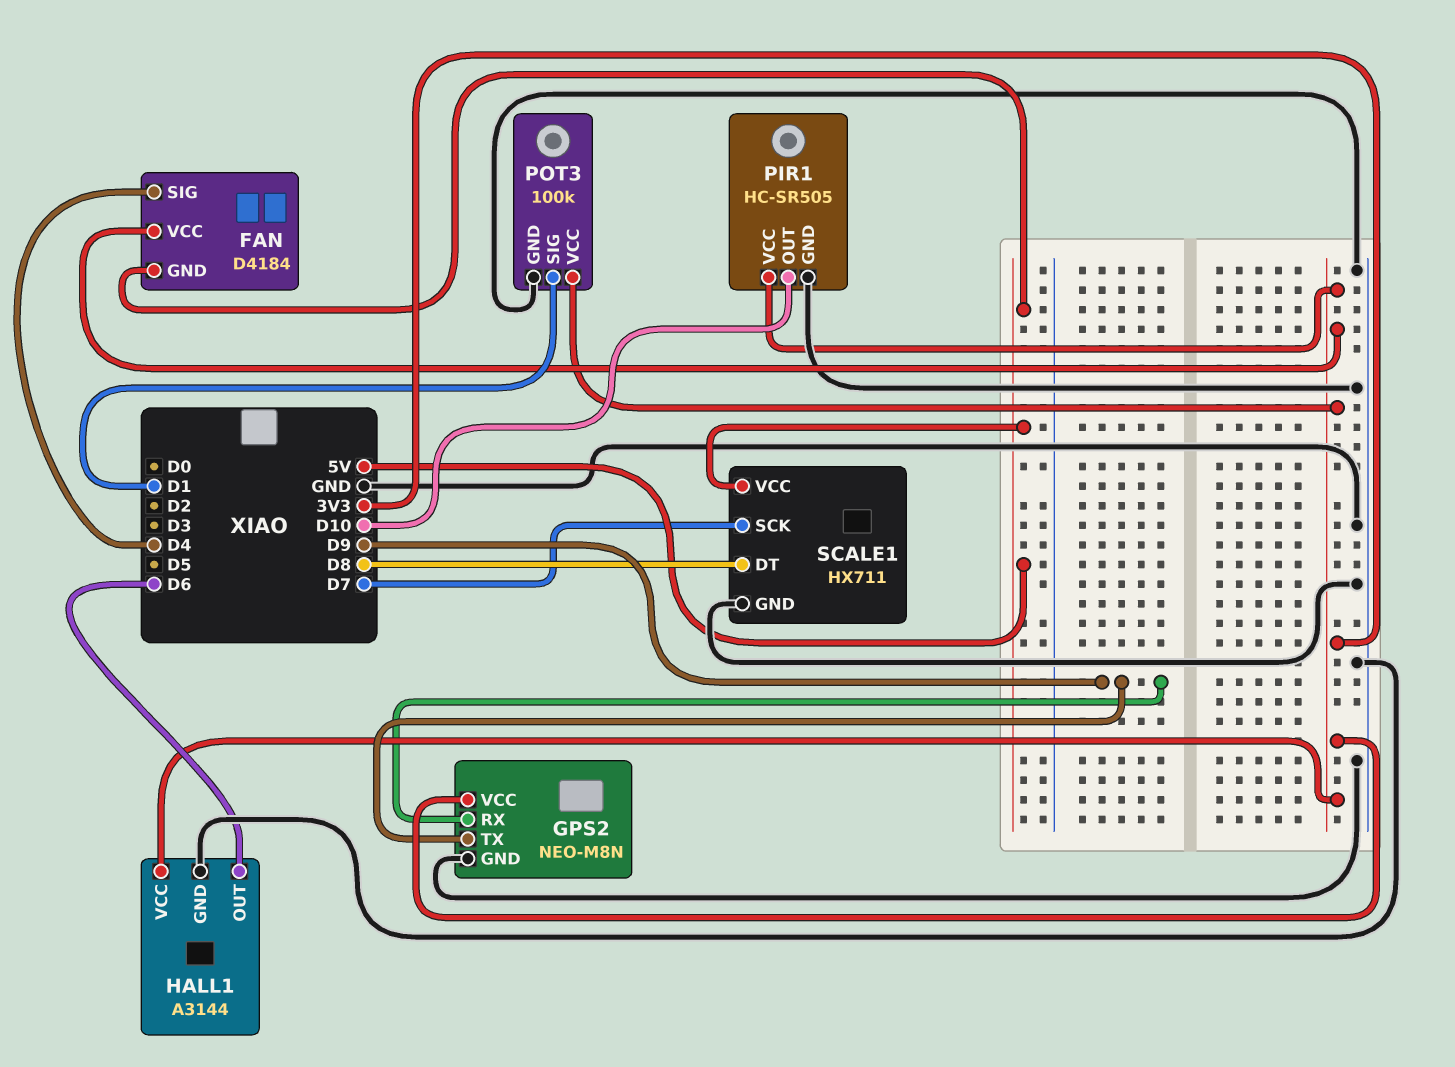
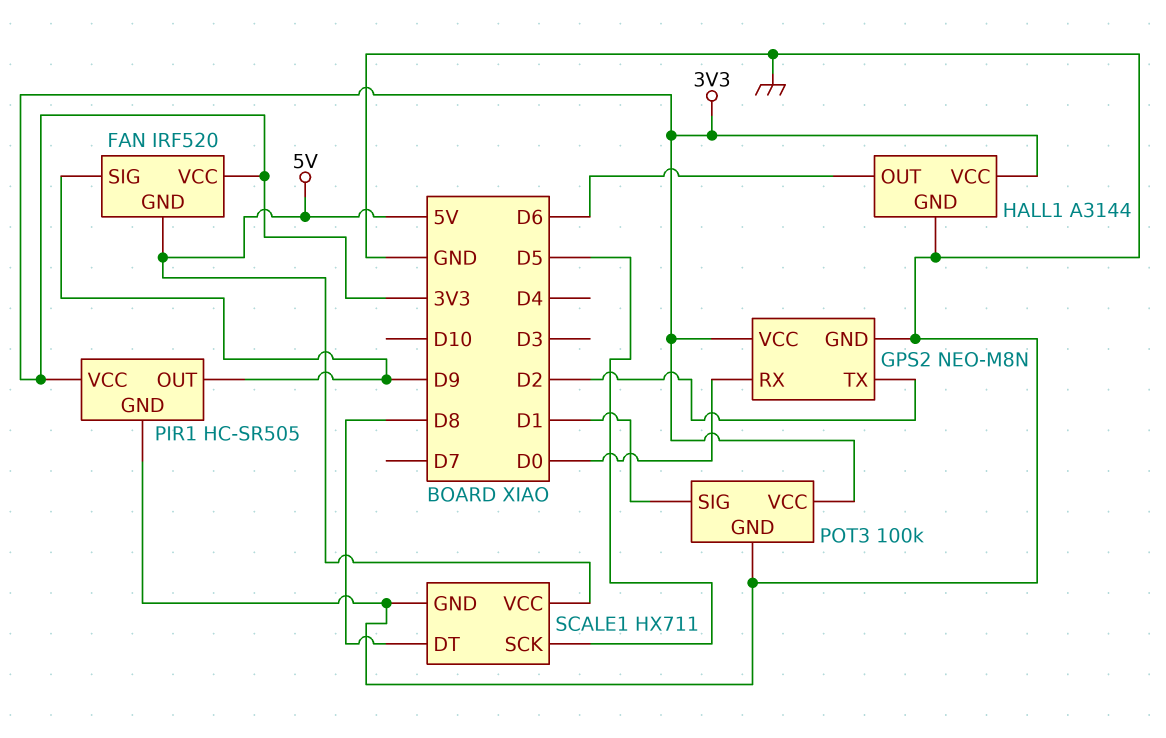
FAN: D4184 -> IRF520
FAN pin SIG: D4 -> D9
GPS2 pin RX: D9 -> D0
GPS2 pin TX: D9 -> D2
PIR1 pin OUT: D10 -> D9
SCALE1 pin SCK: D7 -> D5

